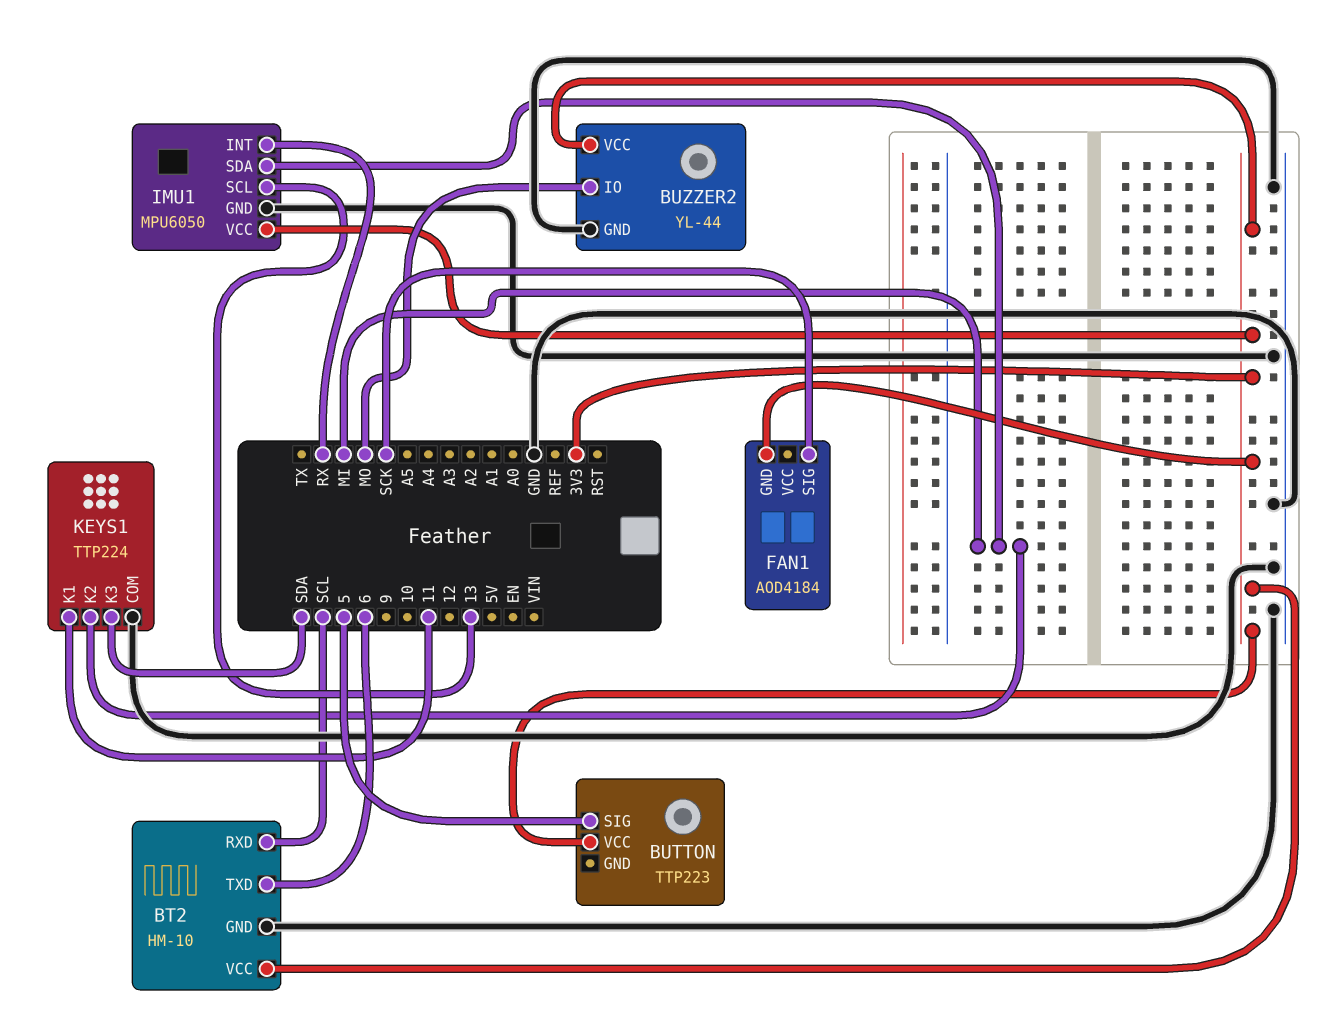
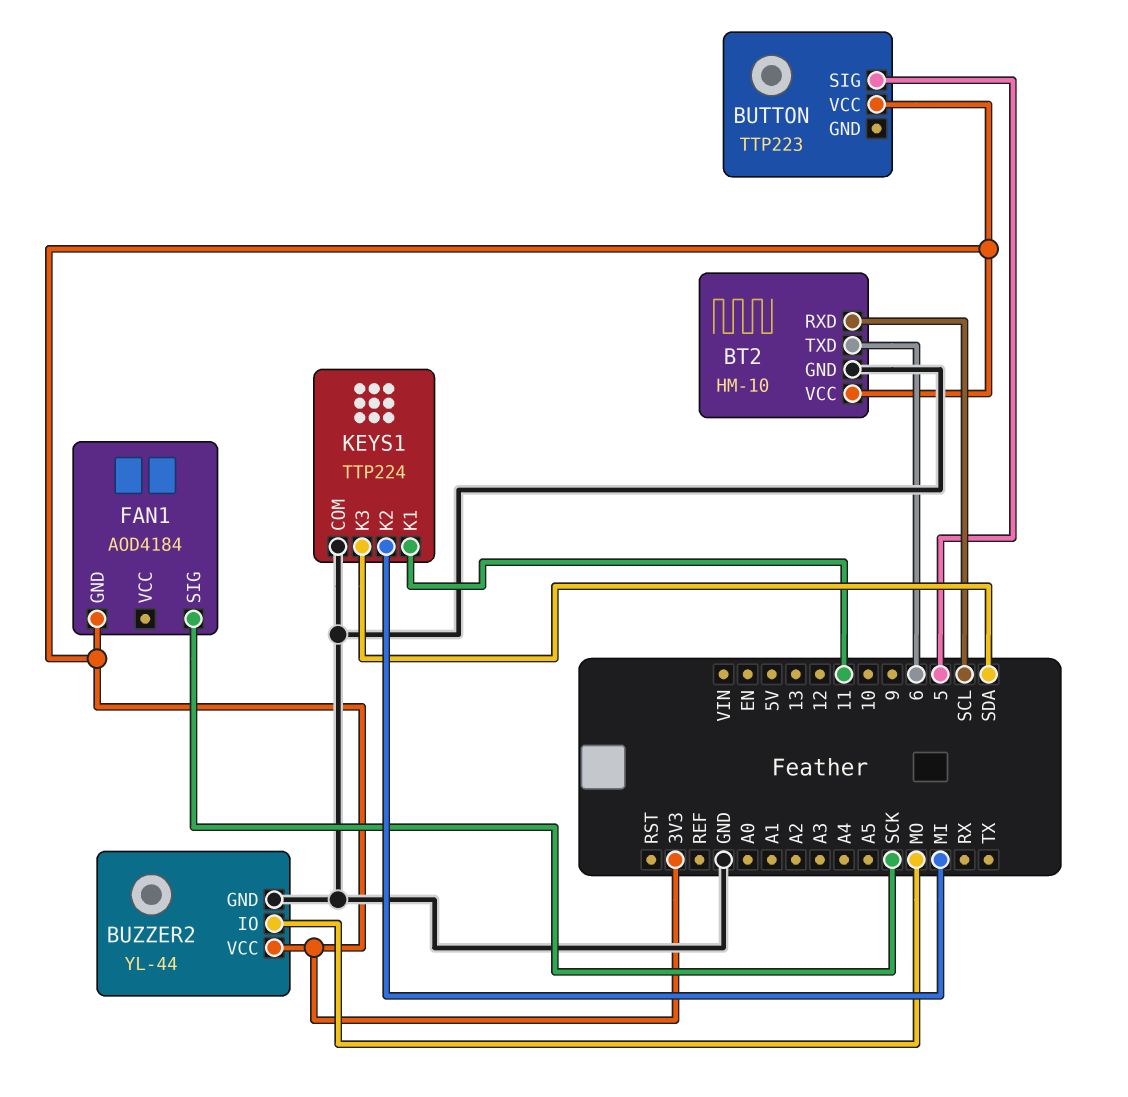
IMU1: MPU6050 -> none
IMU1 pin GND: GND -> none
IMU1 pin INT: RX -> none
IMU1 pin SCL: 13 -> none
IMU1 pin SDA: MI -> none
IMU1 pin VCC: 3V3 -> none

